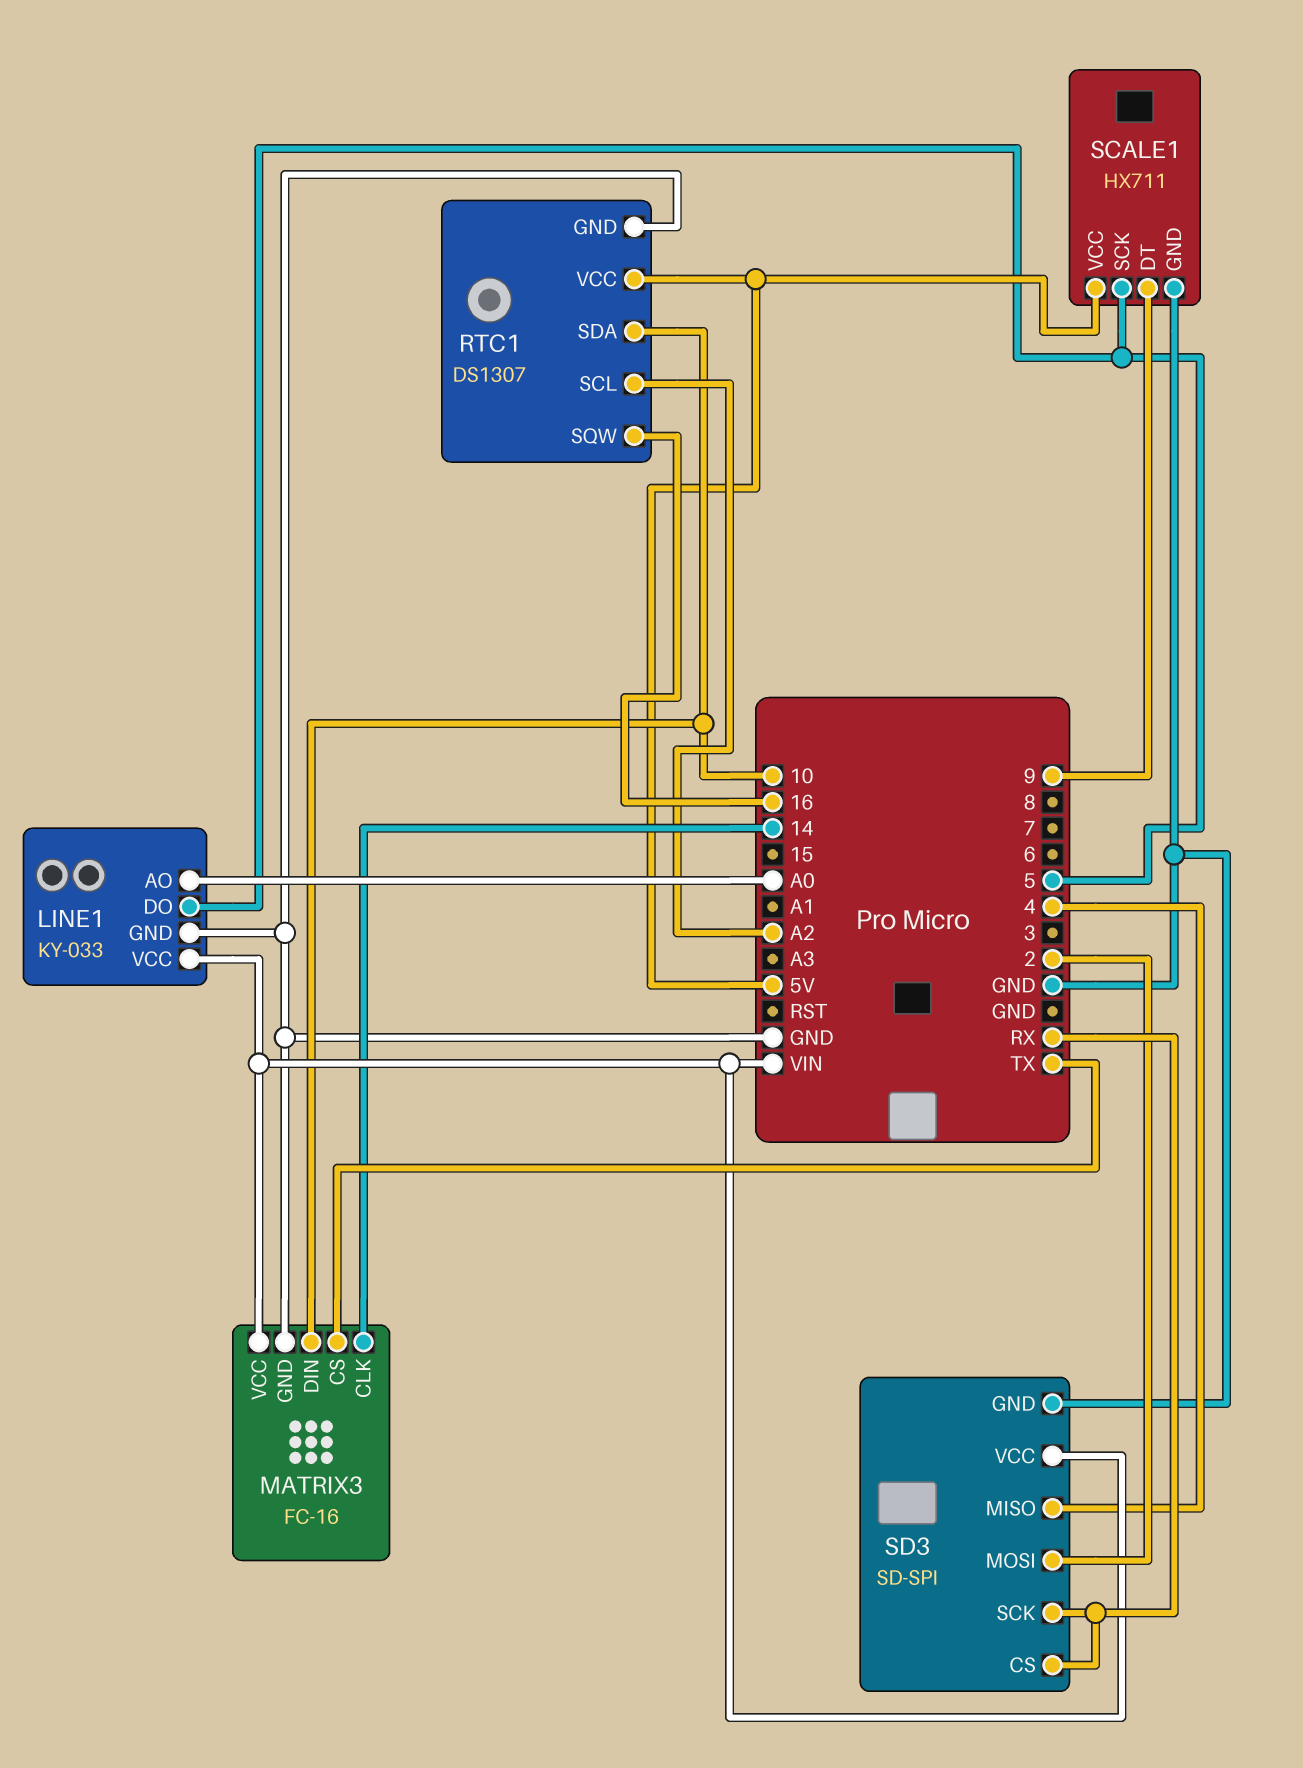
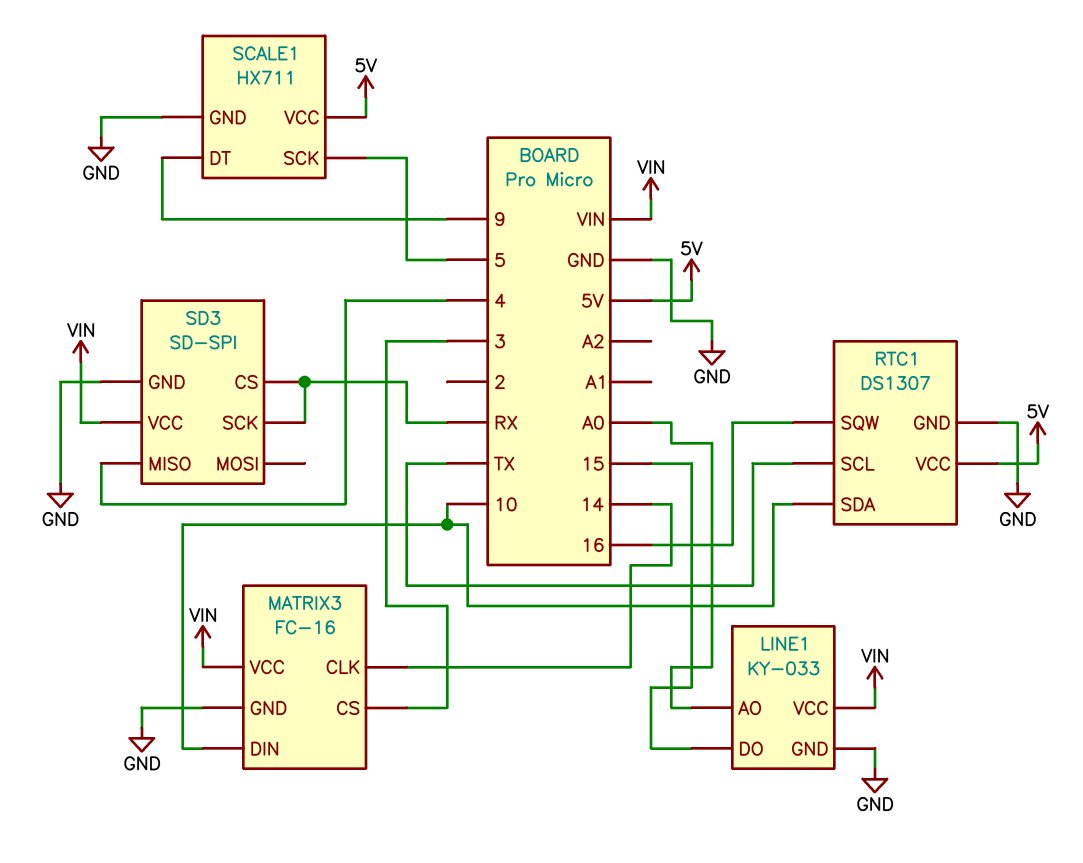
LINE1 pin DO: 5 -> 15
MATRIX3 pin CS: TX -> 3
RTC1 pin SCL: A2 -> TX
SD3 pin MOSI: 2 -> none

